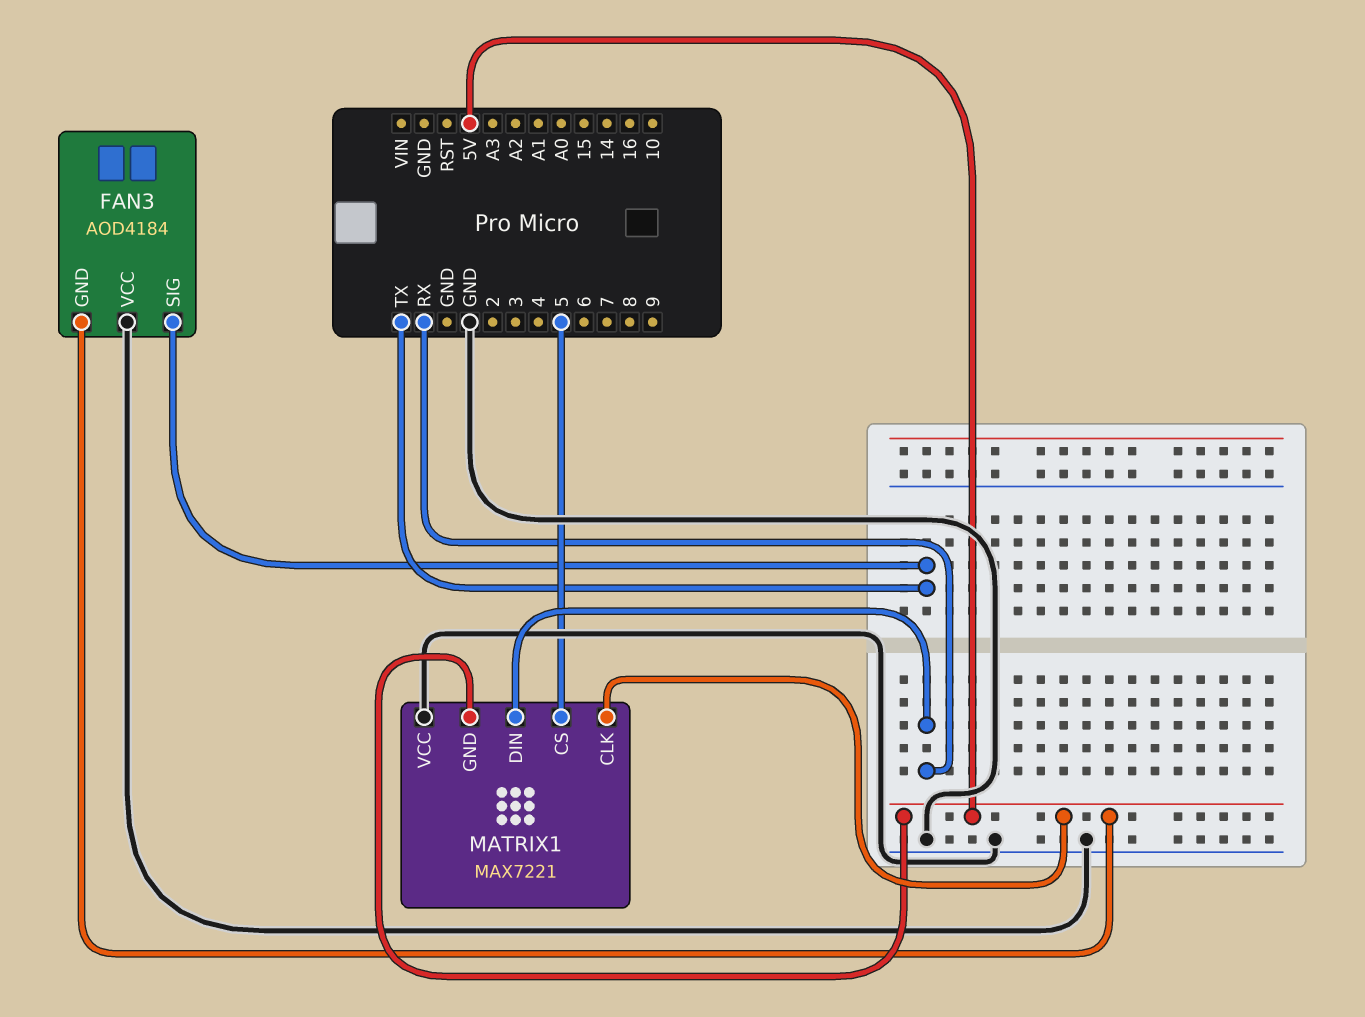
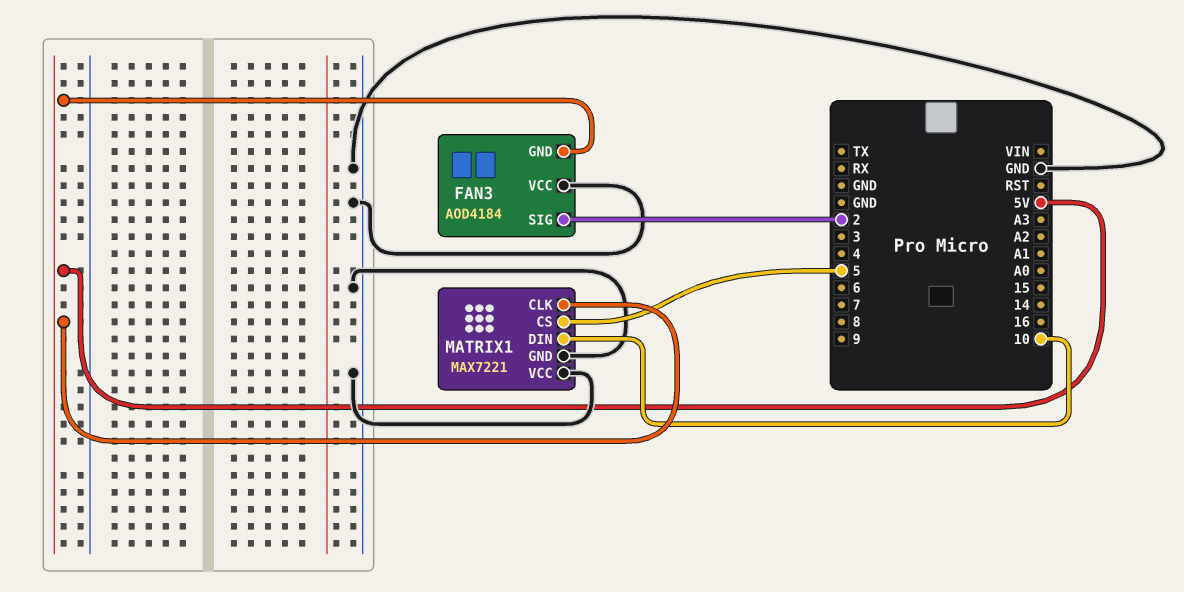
FAN3 pin SIG: TX -> 2
MATRIX1 pin DIN: RX -> 10
MATRIX1 pin GND: 5V -> GND

